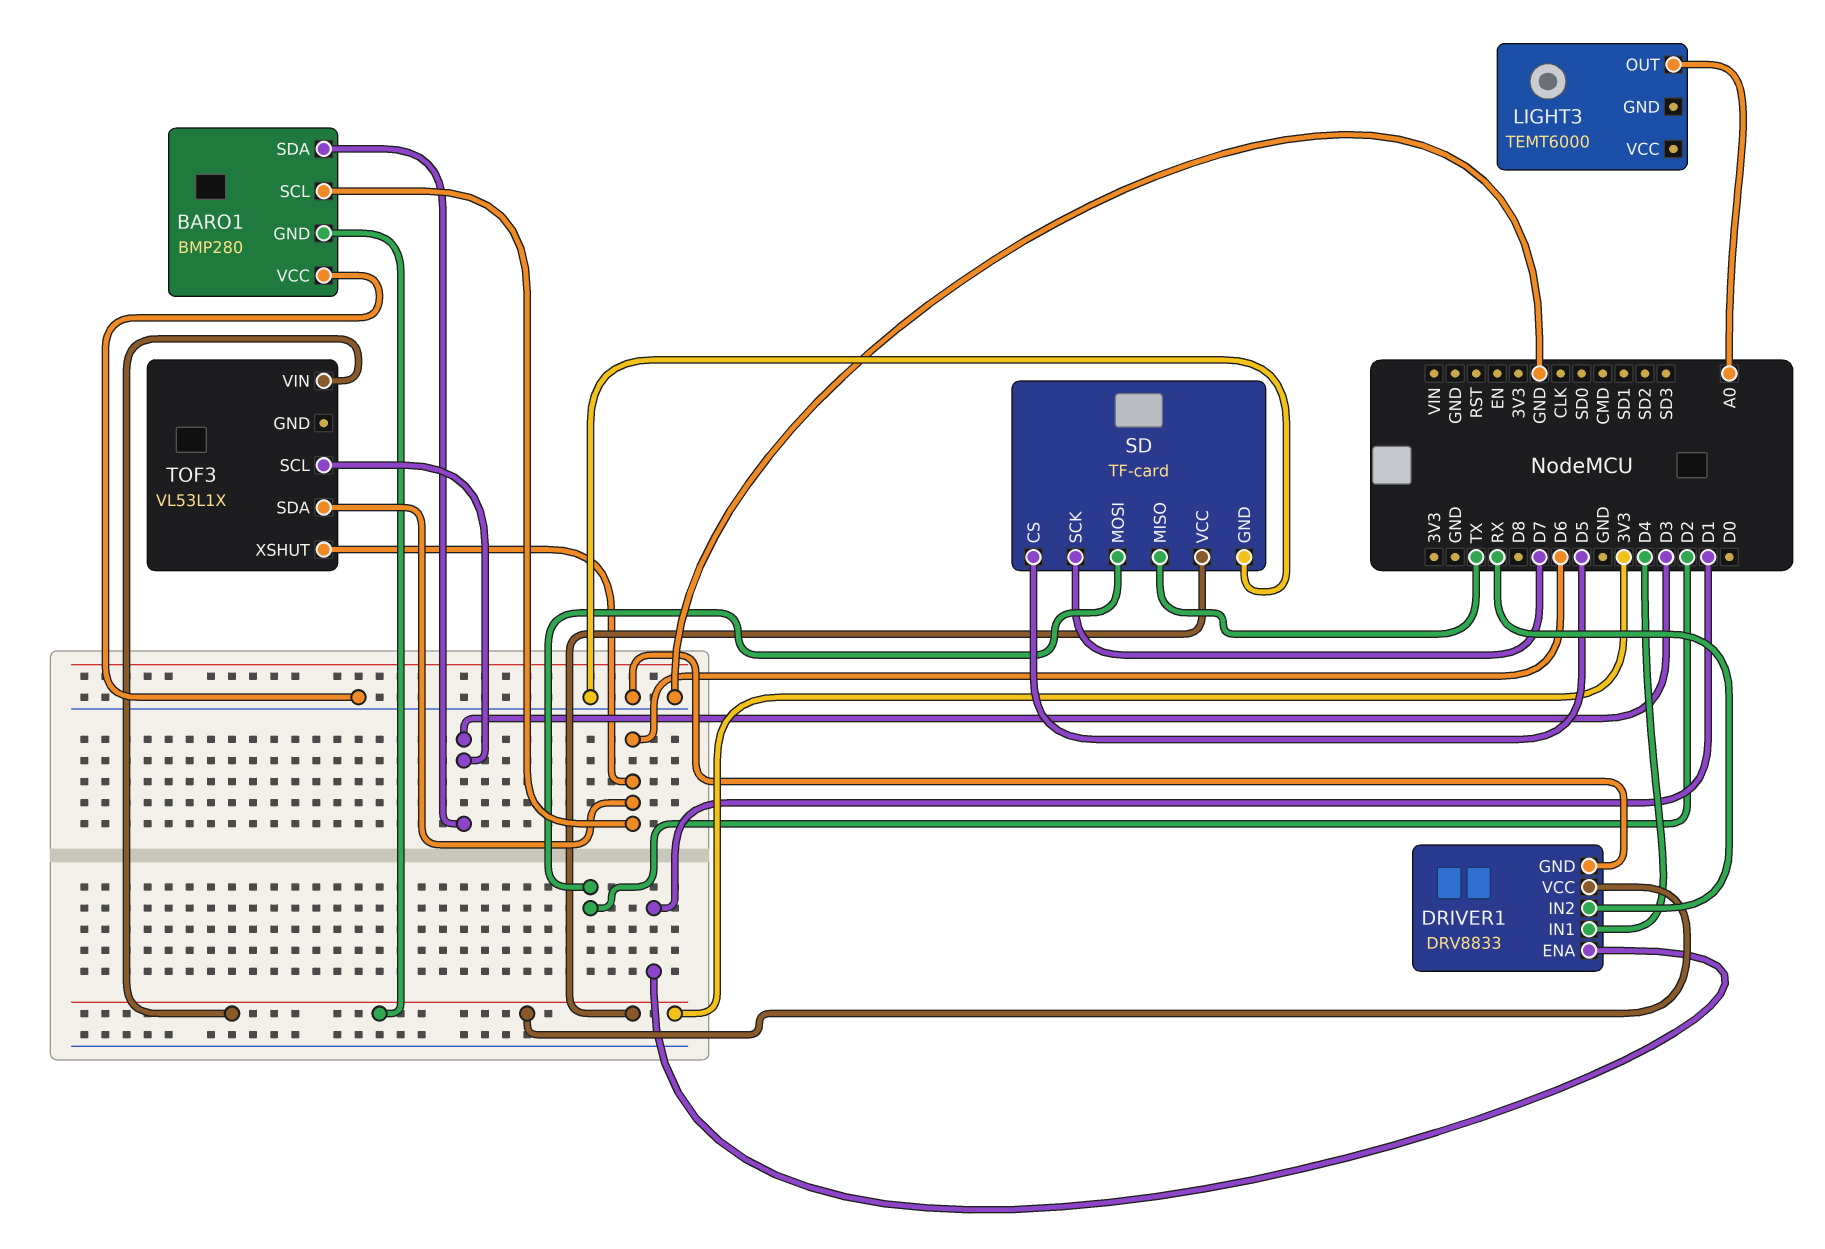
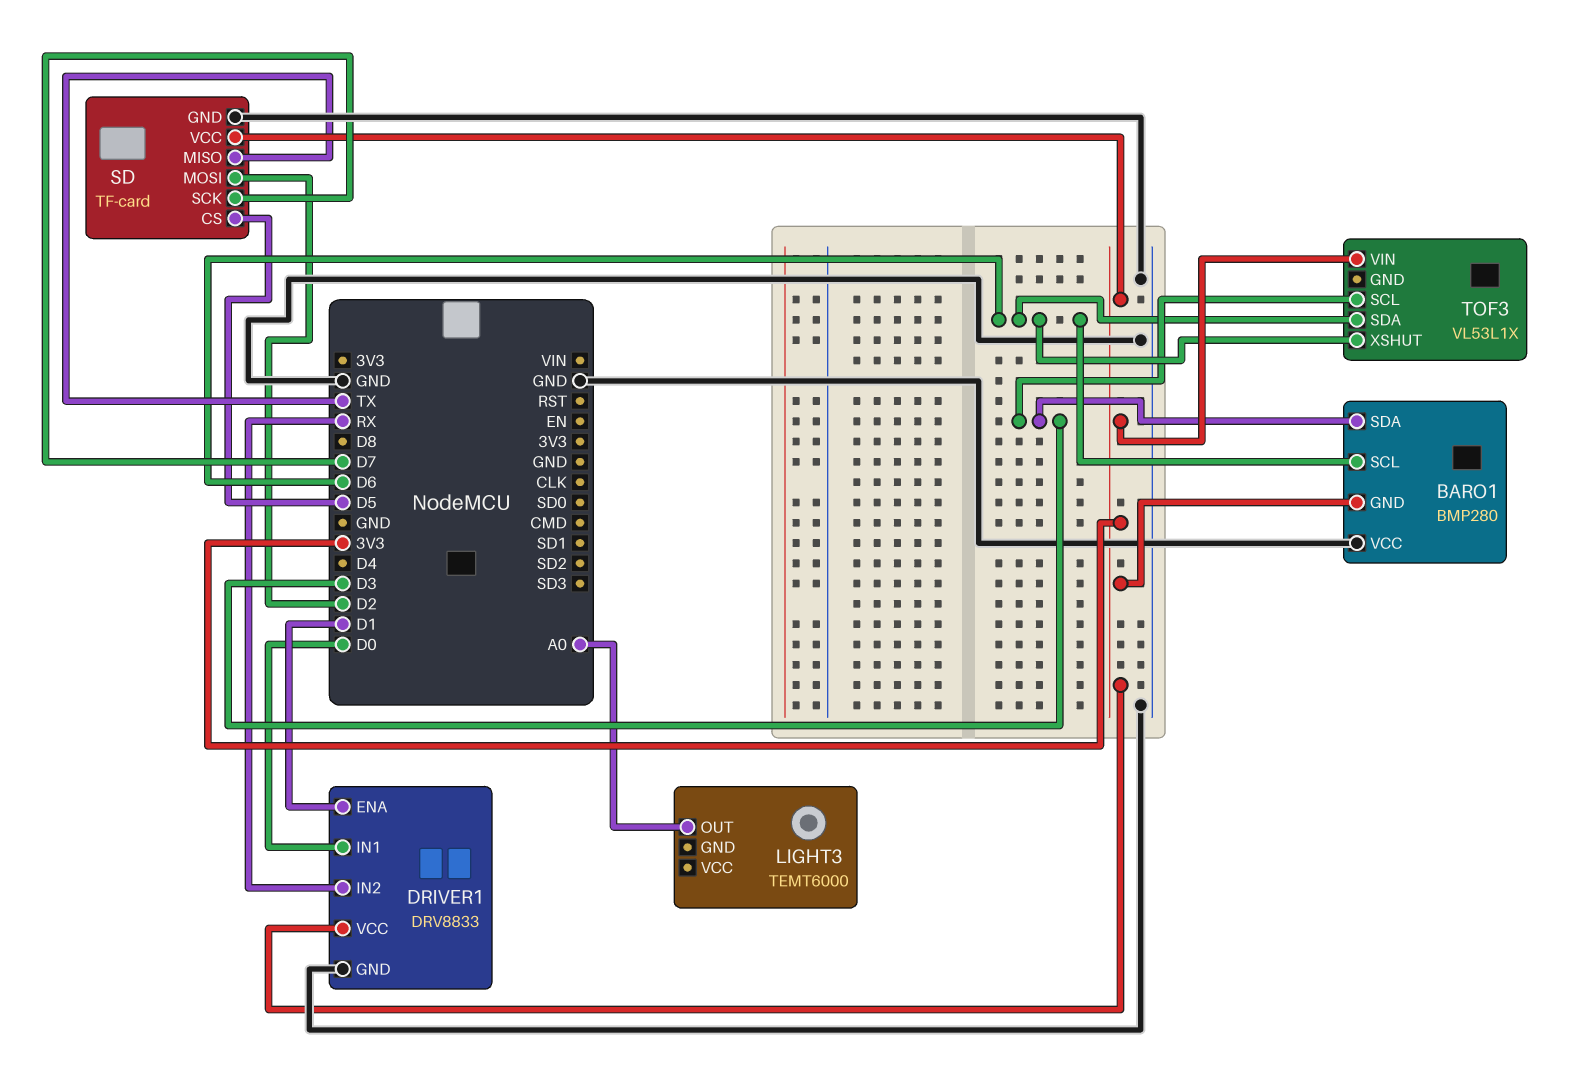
DRIVER1 pin IN1: D4 -> D0

